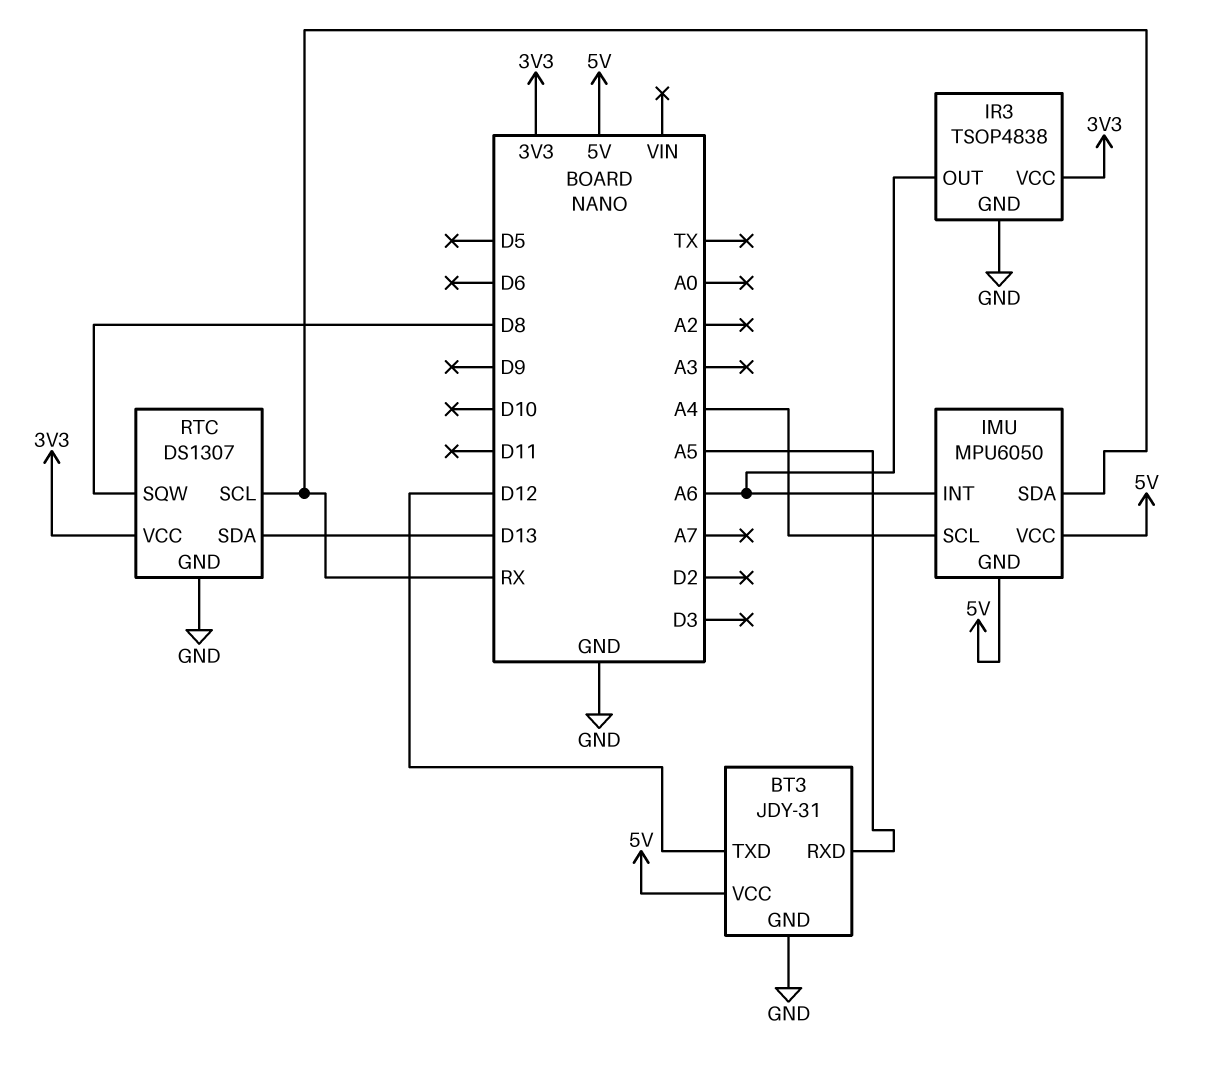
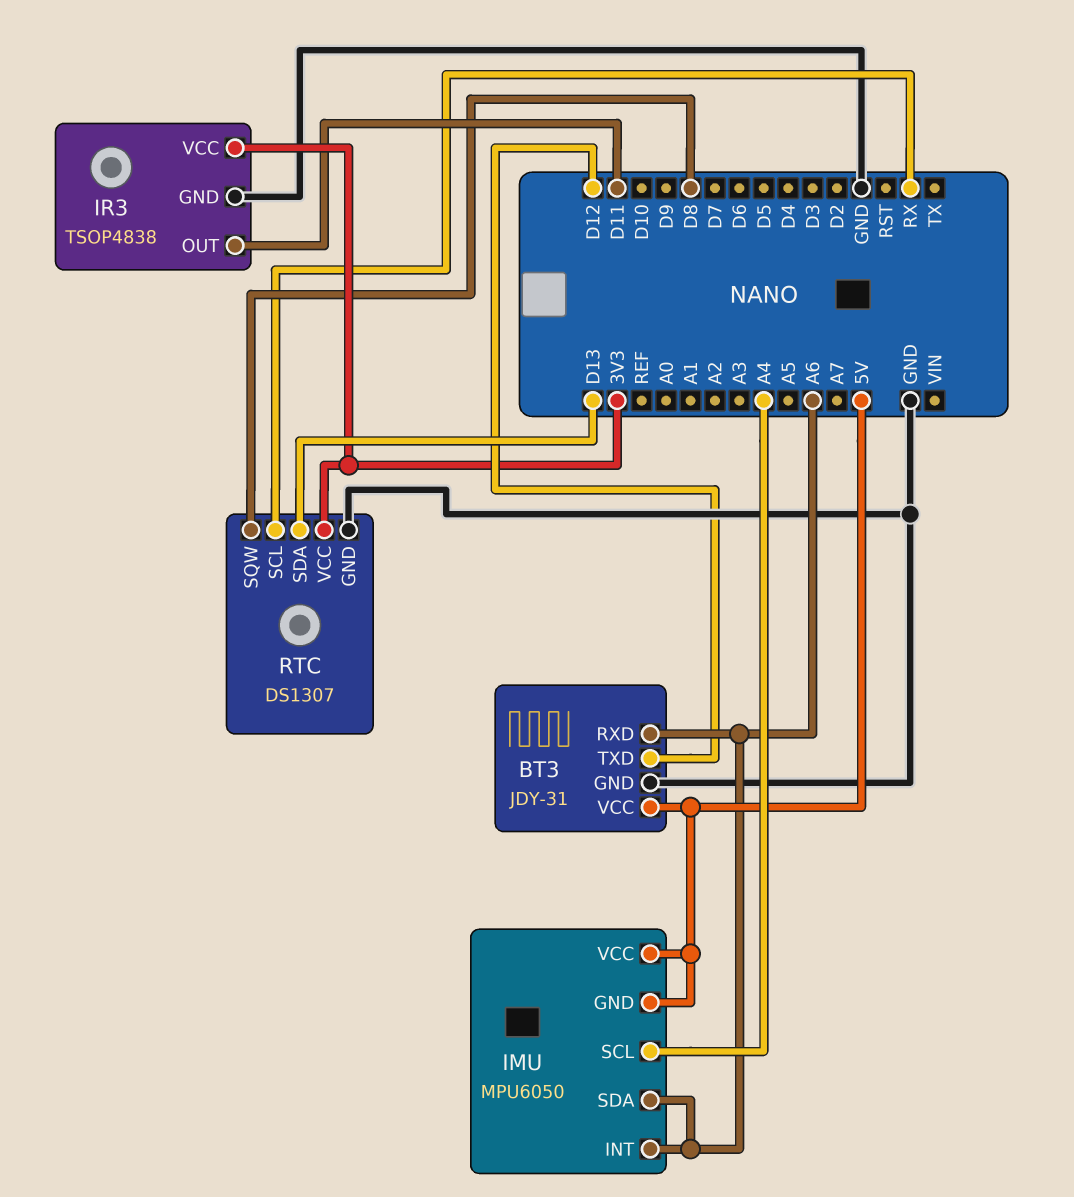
BT3 pin RXD: A5 -> A6
IMU pin SDA: RX -> A6
IR3 pin OUT: A6 -> D11

